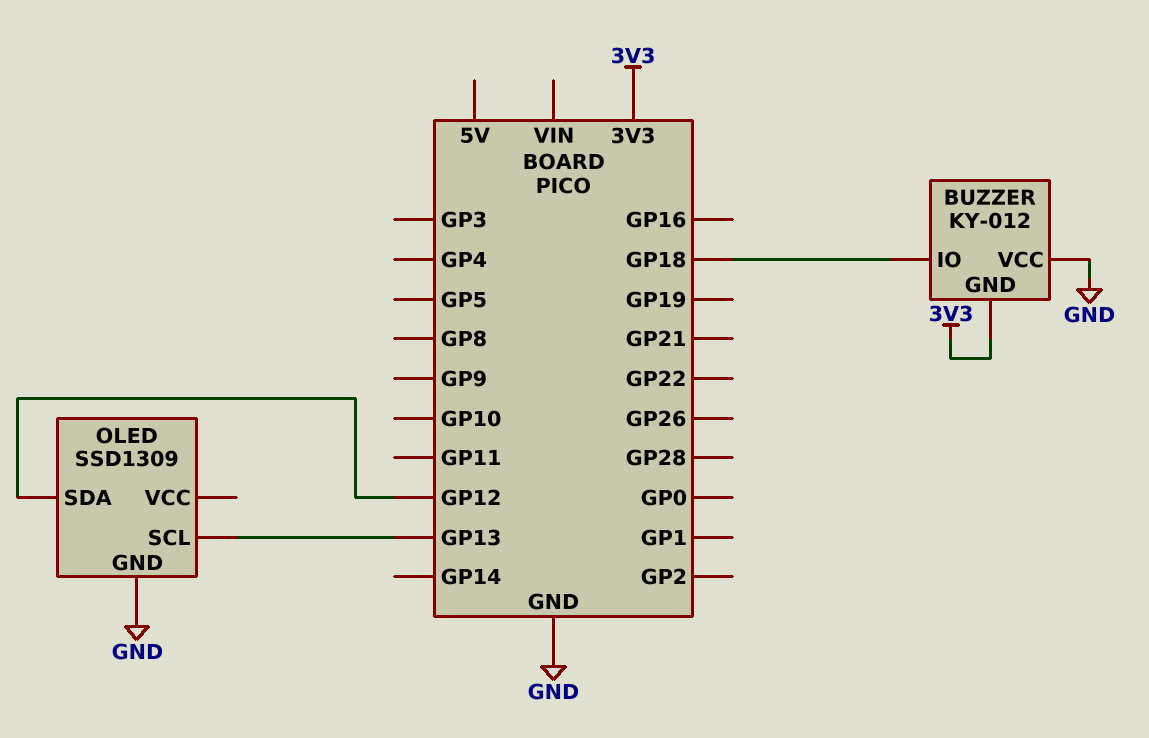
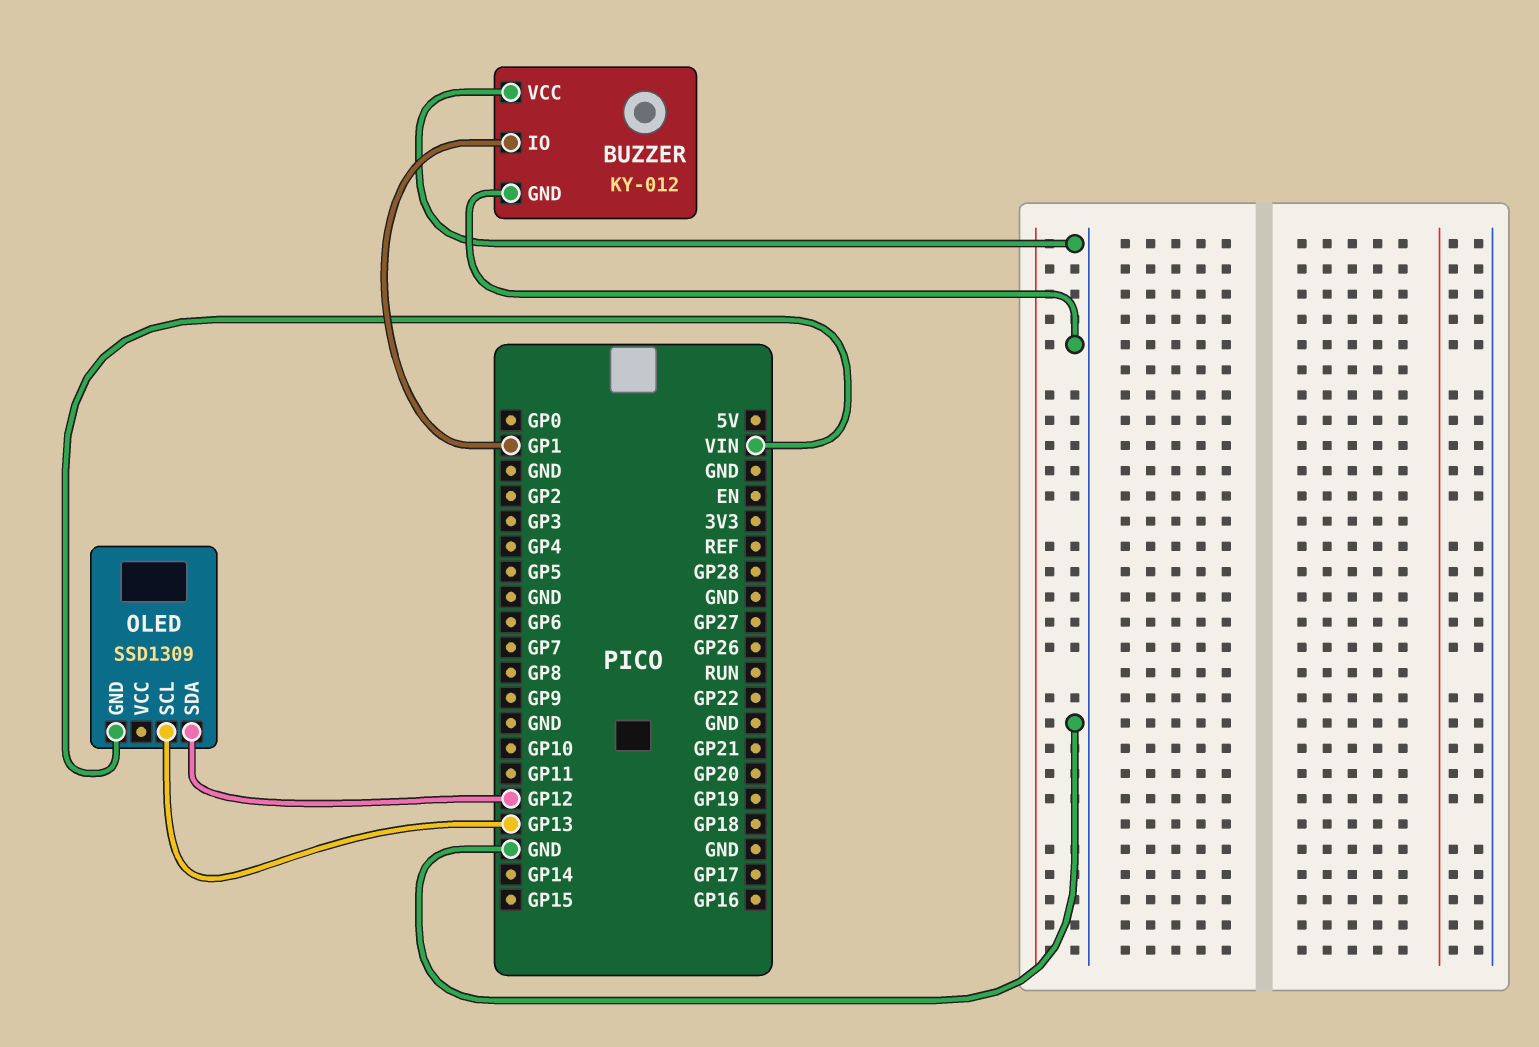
BUZZER pin GND: 3V3 -> GND
BUZZER pin IO: GP18 -> GP1
OLED pin GND: GND -> VIN

